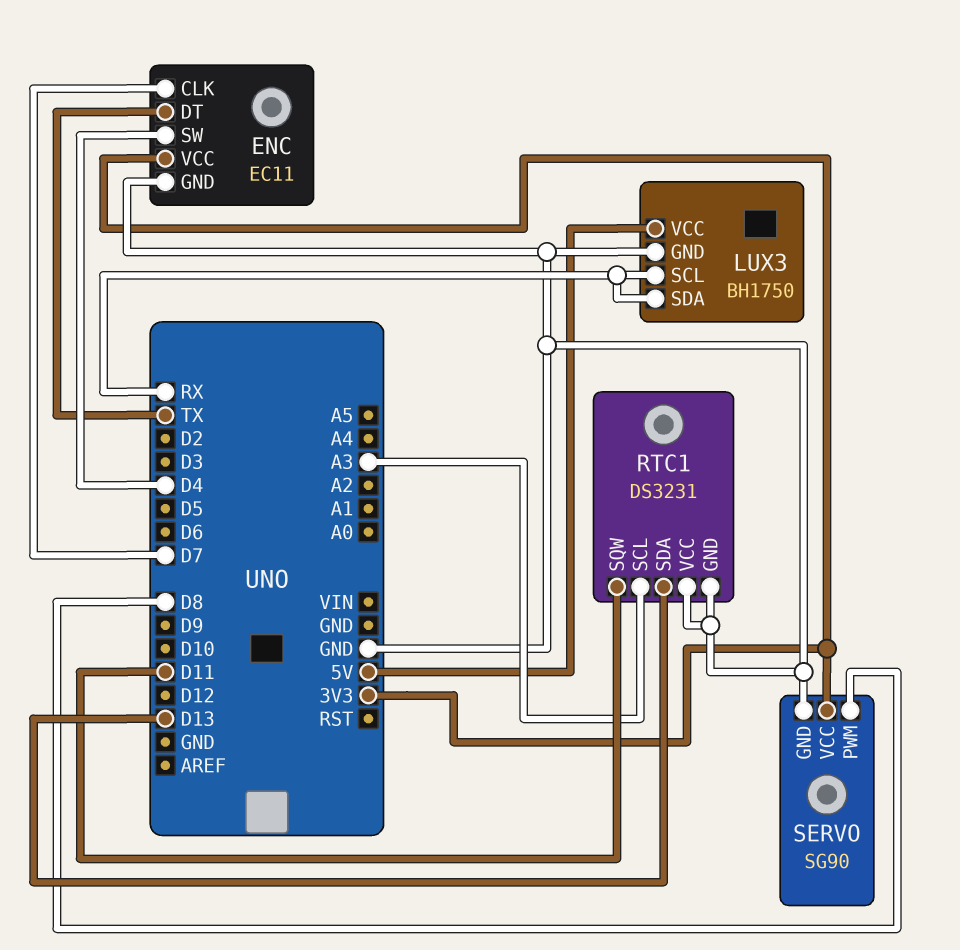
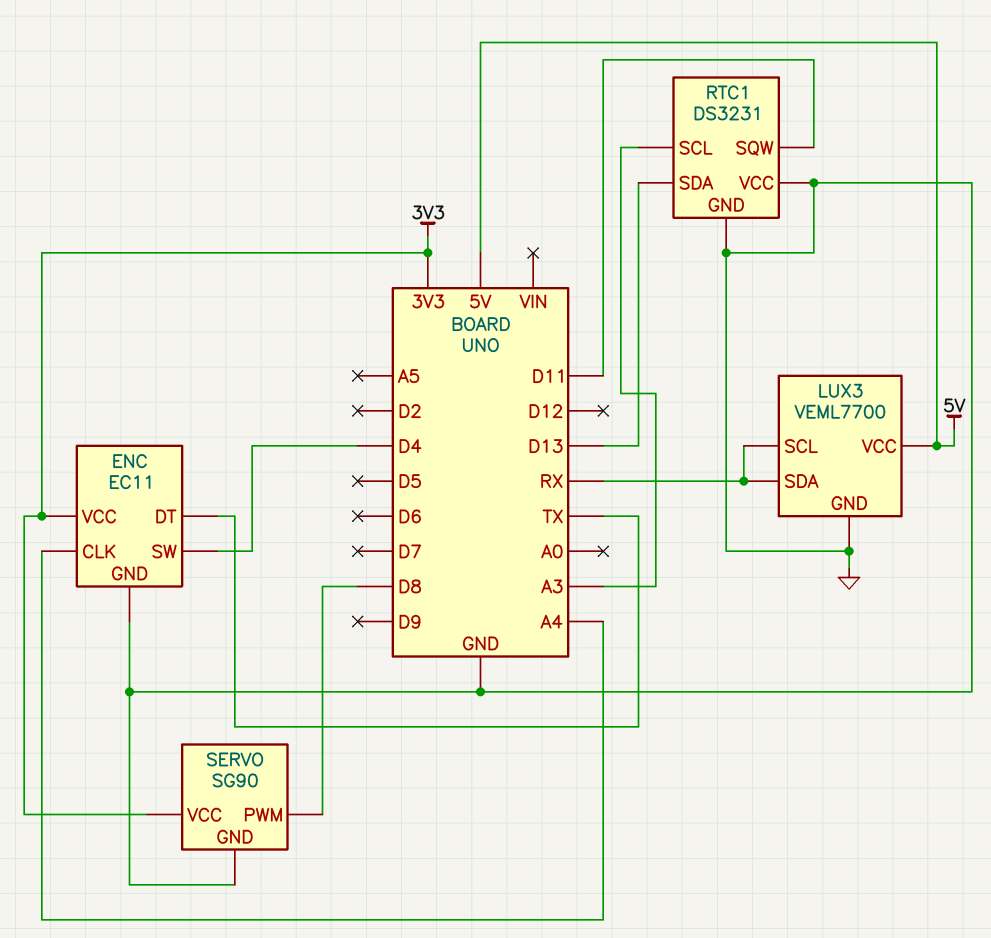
ENC pin CLK: D7 -> A4
LUX3: BH1750 -> VEML7700

